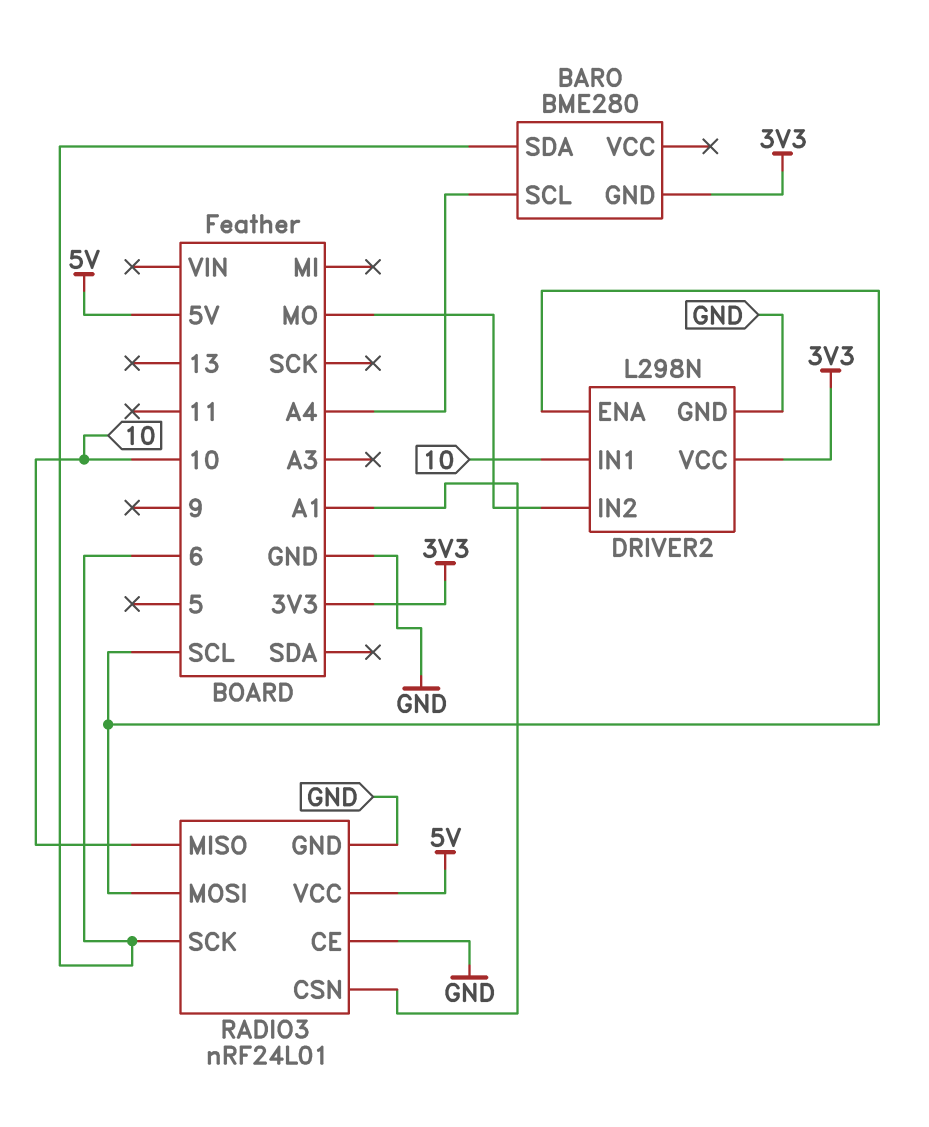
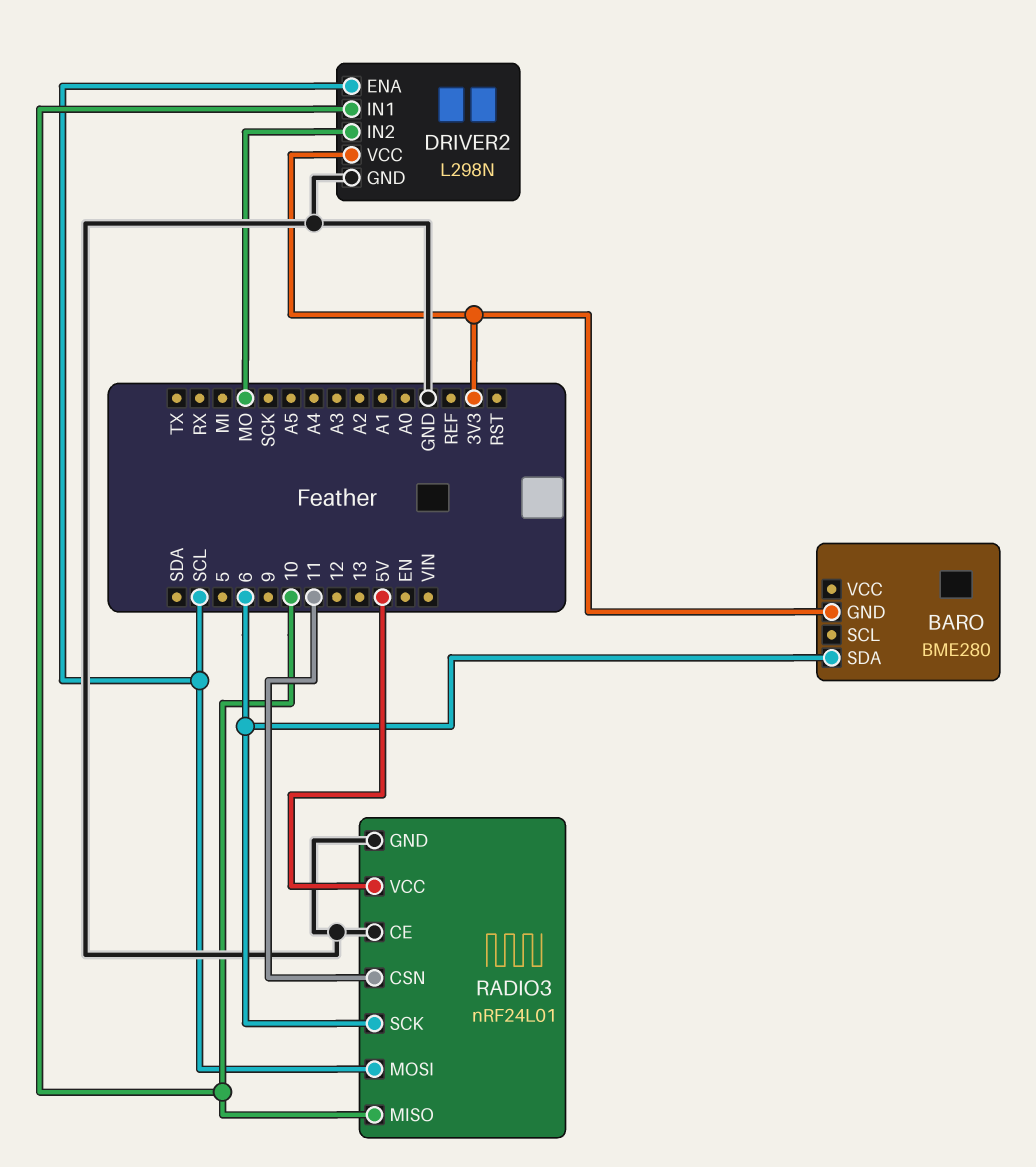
BARO pin SCL: A4 -> none
RADIO3 pin CSN: A1 -> 11

